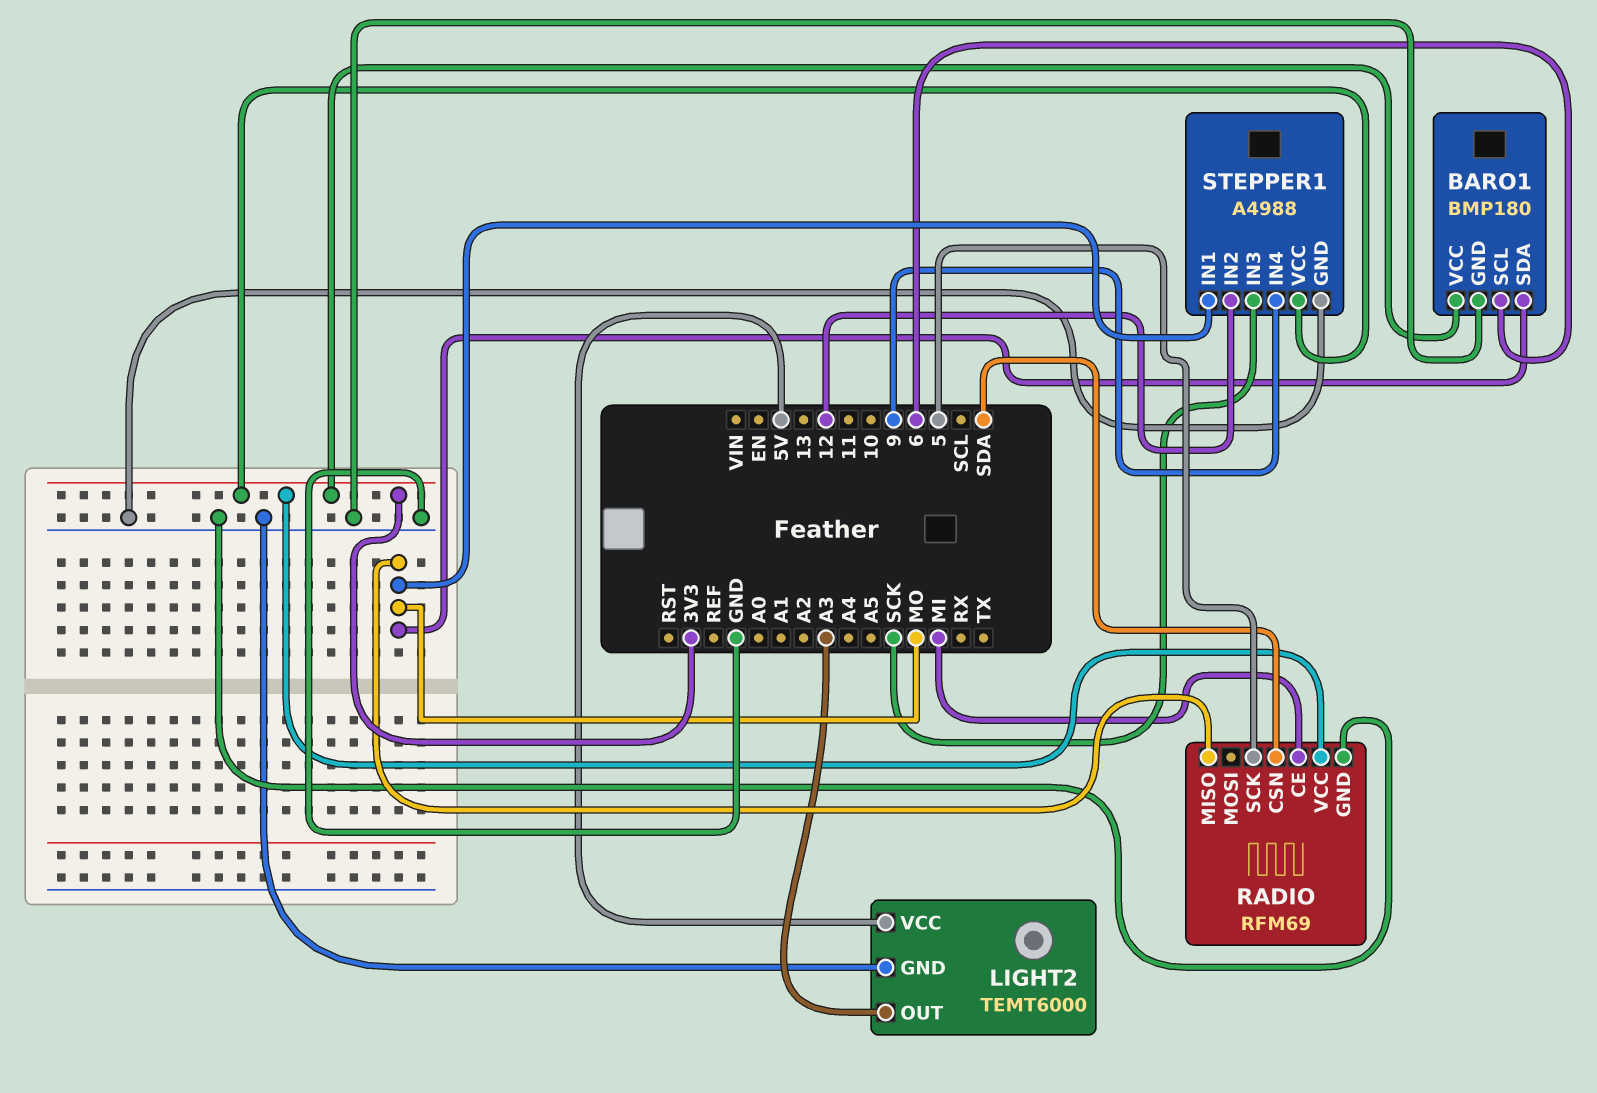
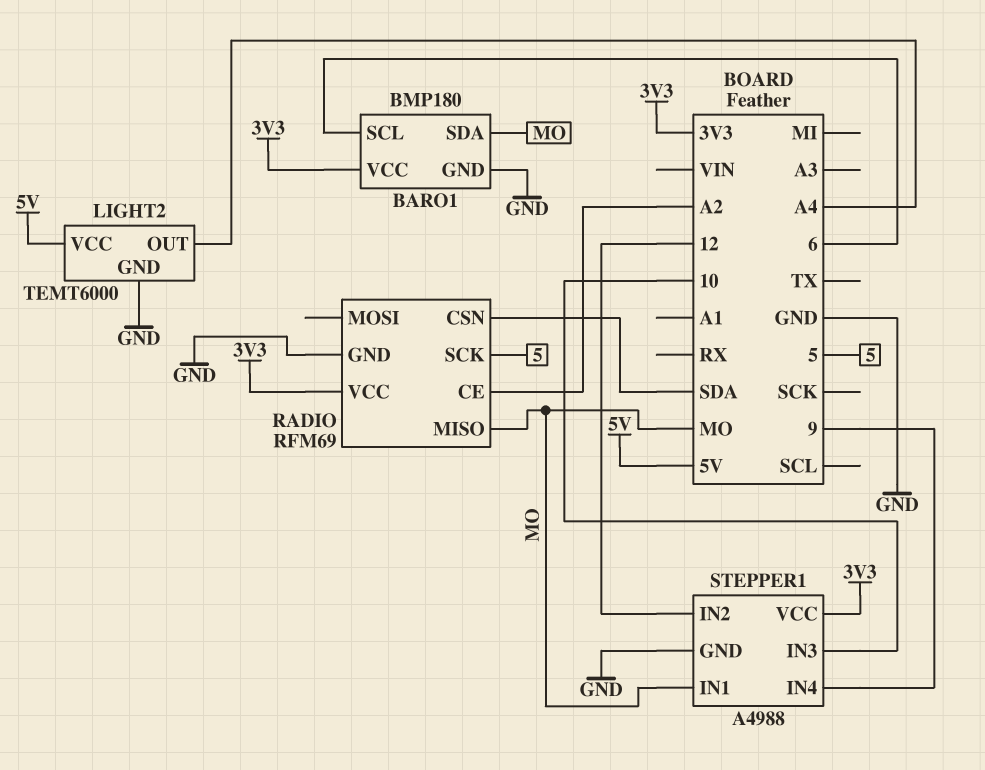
LIGHT2 pin OUT: A3 -> A4
RADIO pin CE: MI -> A2
STEPPER1 pin IN3: SCK -> 10

